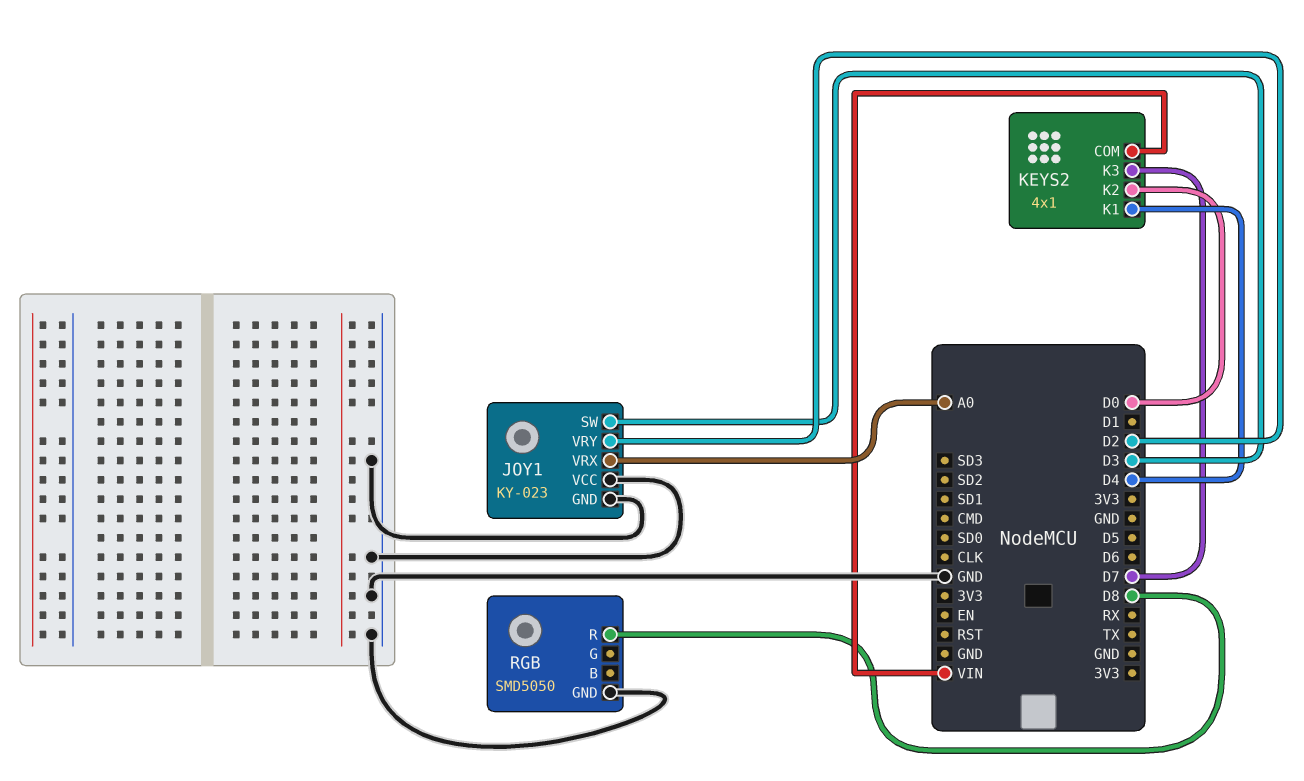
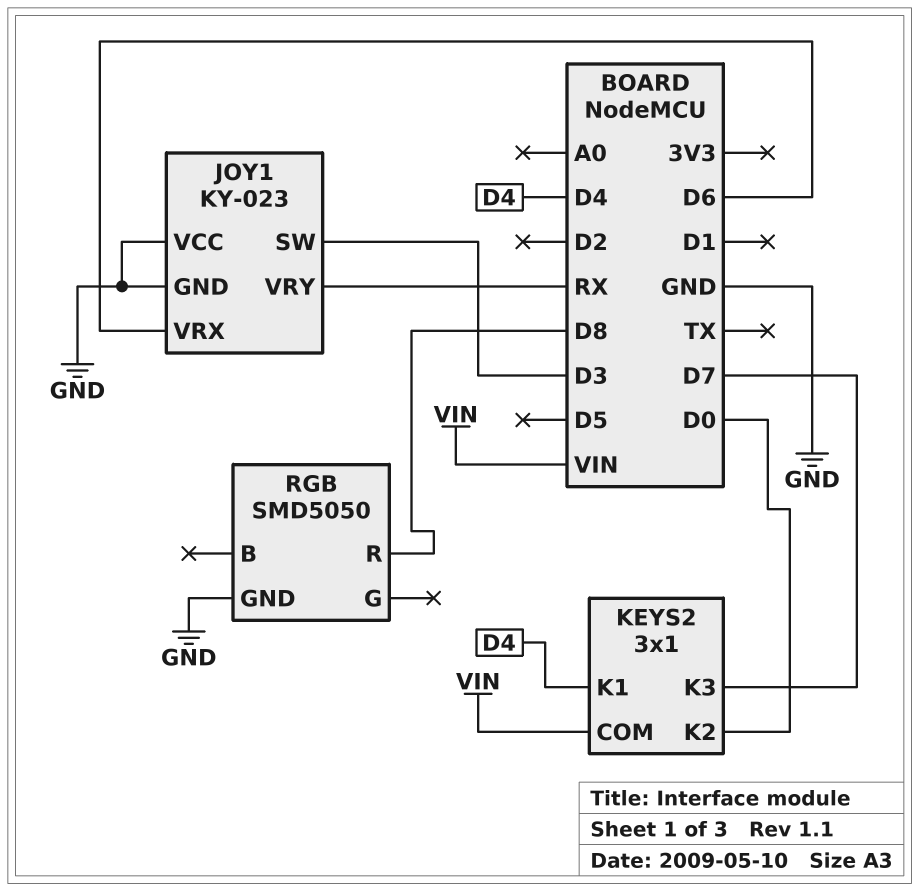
JOY1 pin VRX: A0 -> D6
JOY1 pin VRY: D2 -> RX
KEYS2: 4x1 -> 3x1

